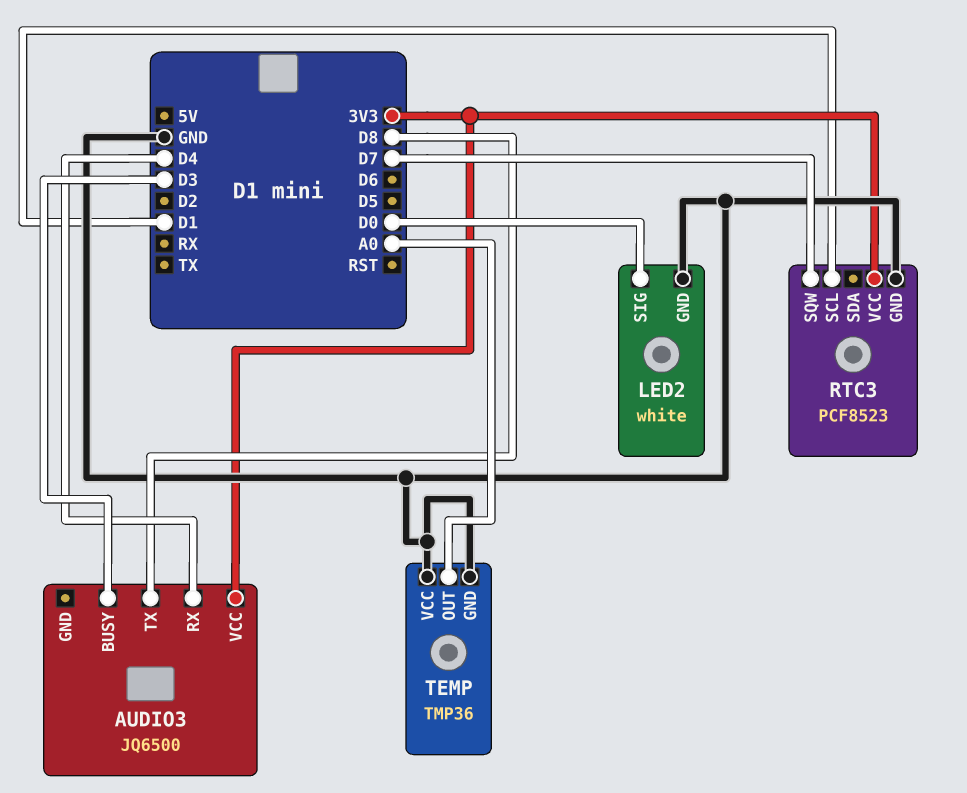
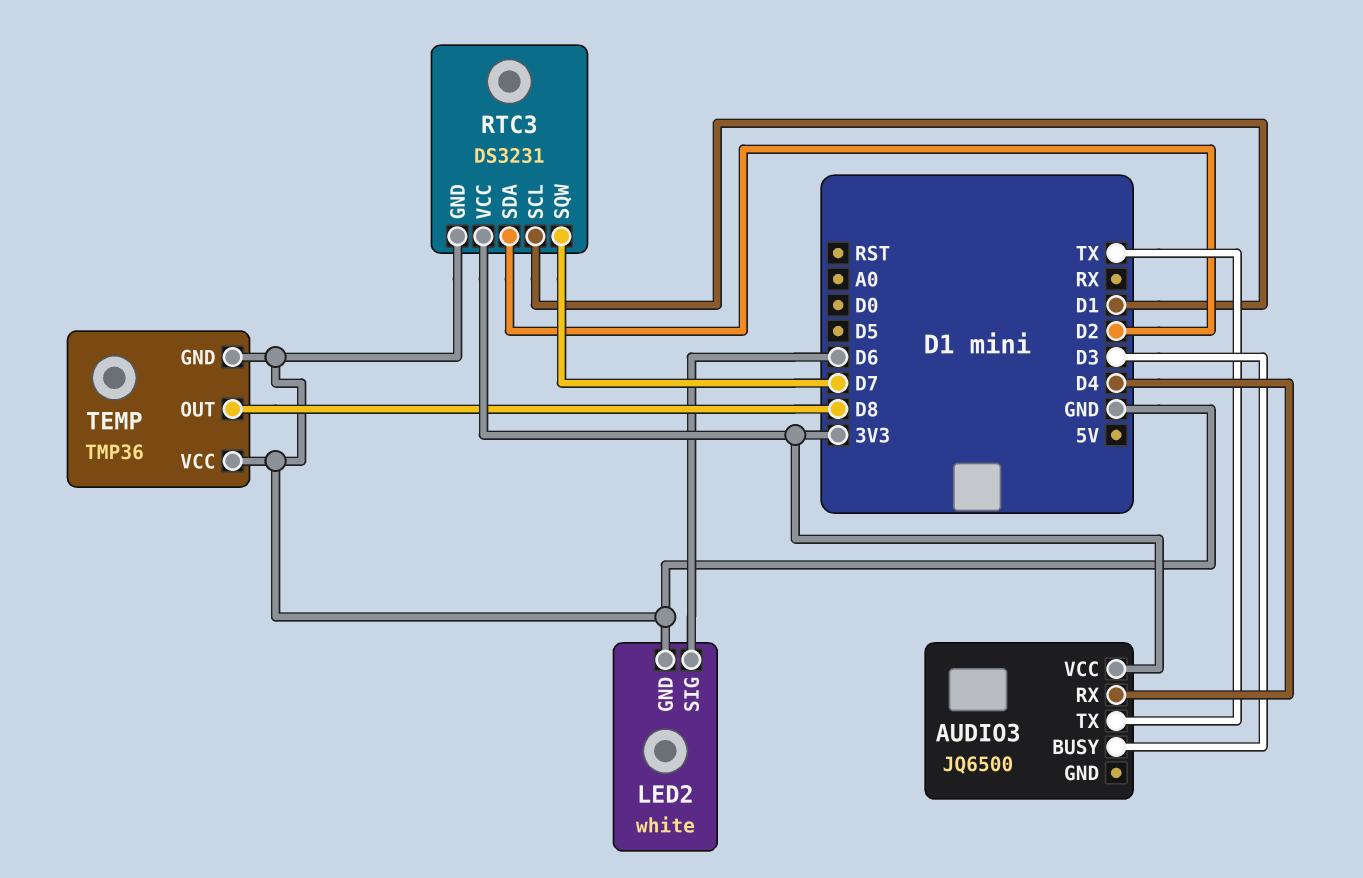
AUDIO3 pin TX: D8 -> TX
LED2 pin SIG: D0 -> D6
RTC3: PCF8523 -> DS3231
RTC3 pin SDA: none -> D2
TEMP pin OUT: A0 -> D8

